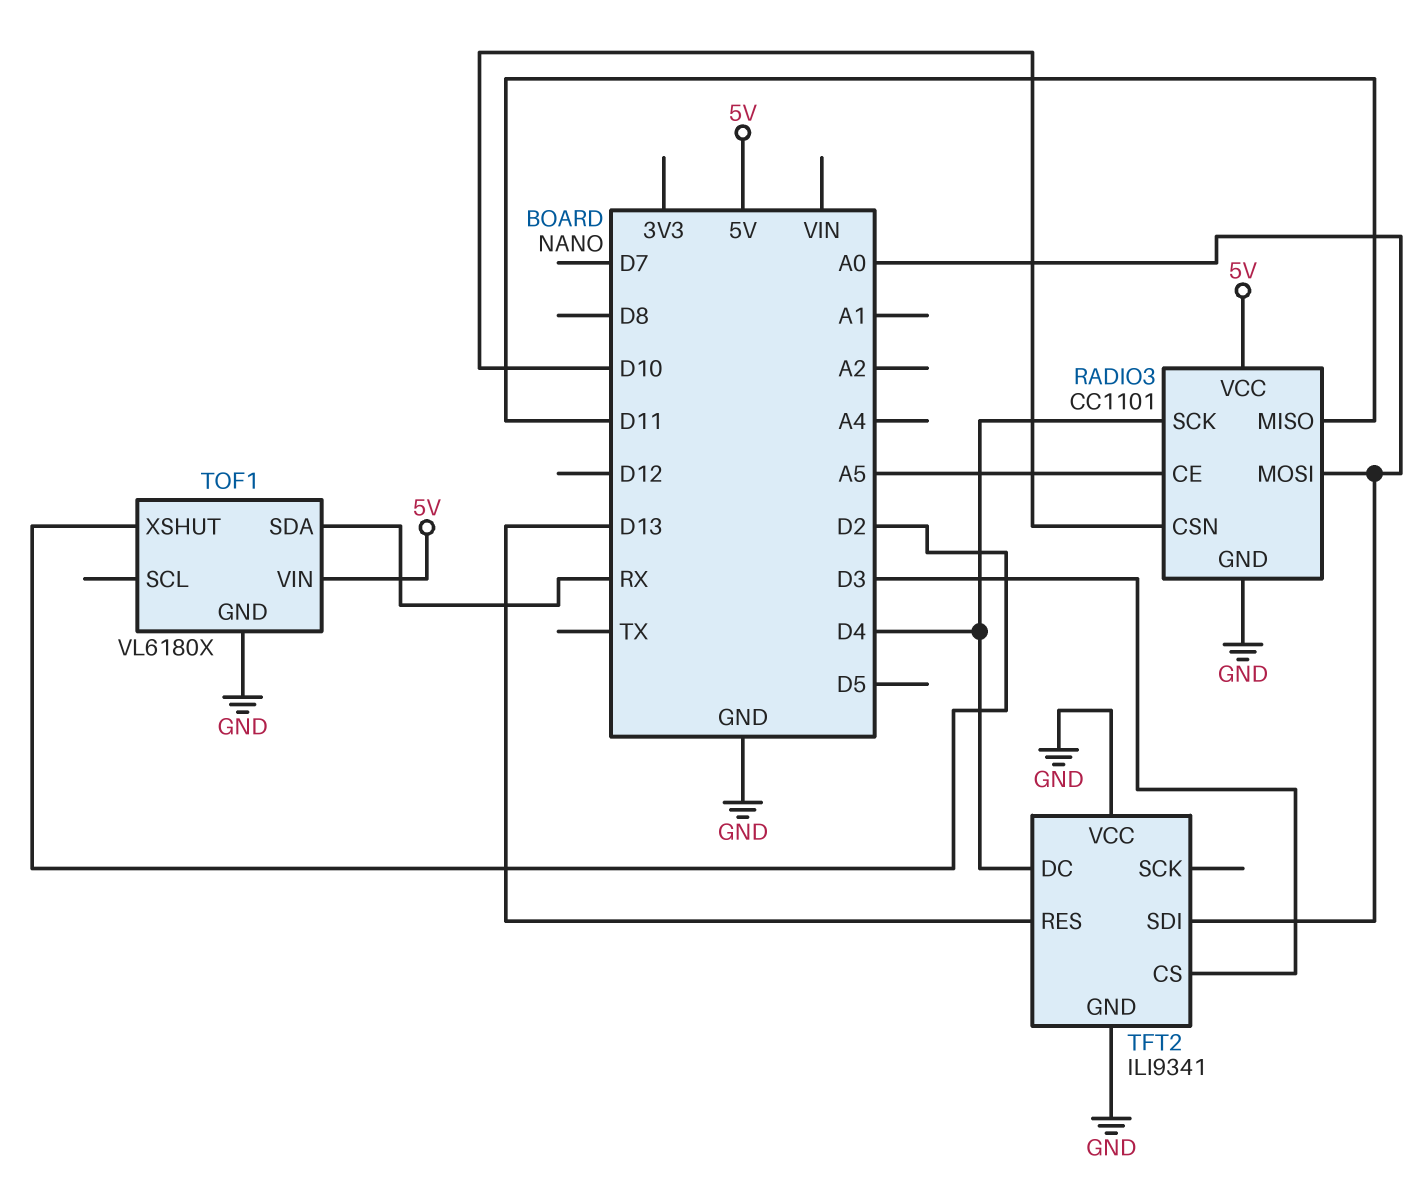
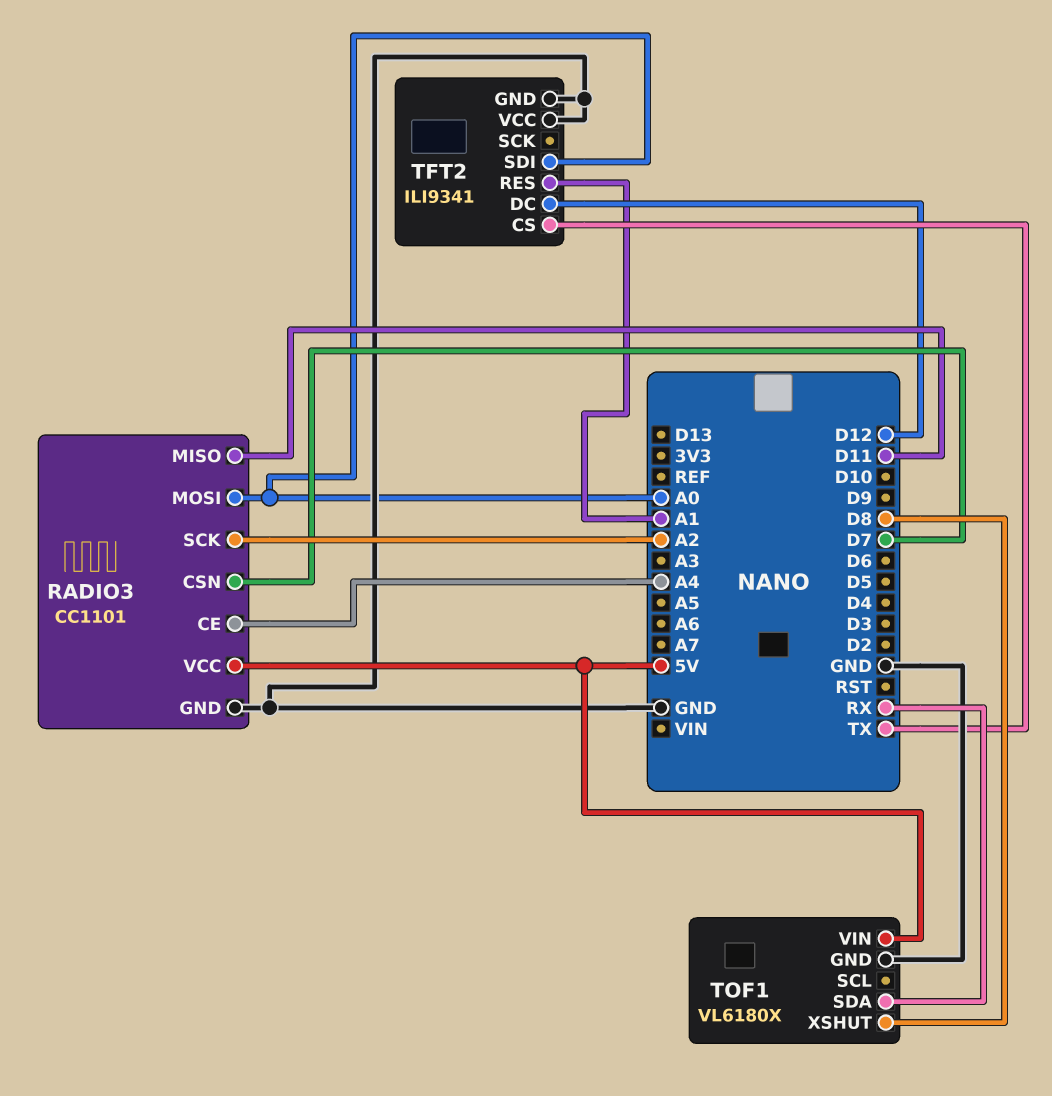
RADIO3 pin CE: A5 -> A4
RADIO3 pin CSN: D10 -> D7
RADIO3 pin SCK: D4 -> A2
TFT2 pin CS: D3 -> TX
TFT2 pin DC: D4 -> D12
TFT2 pin RES: D13 -> A1
TOF1 pin XSHUT: D2 -> D8

